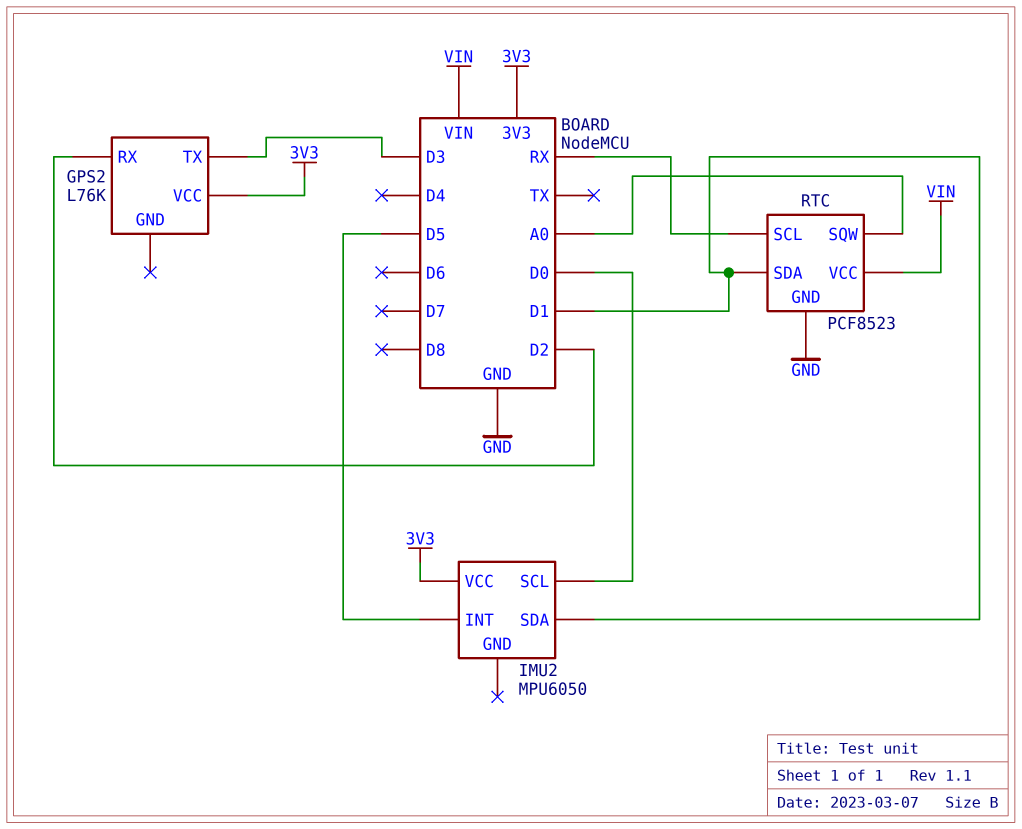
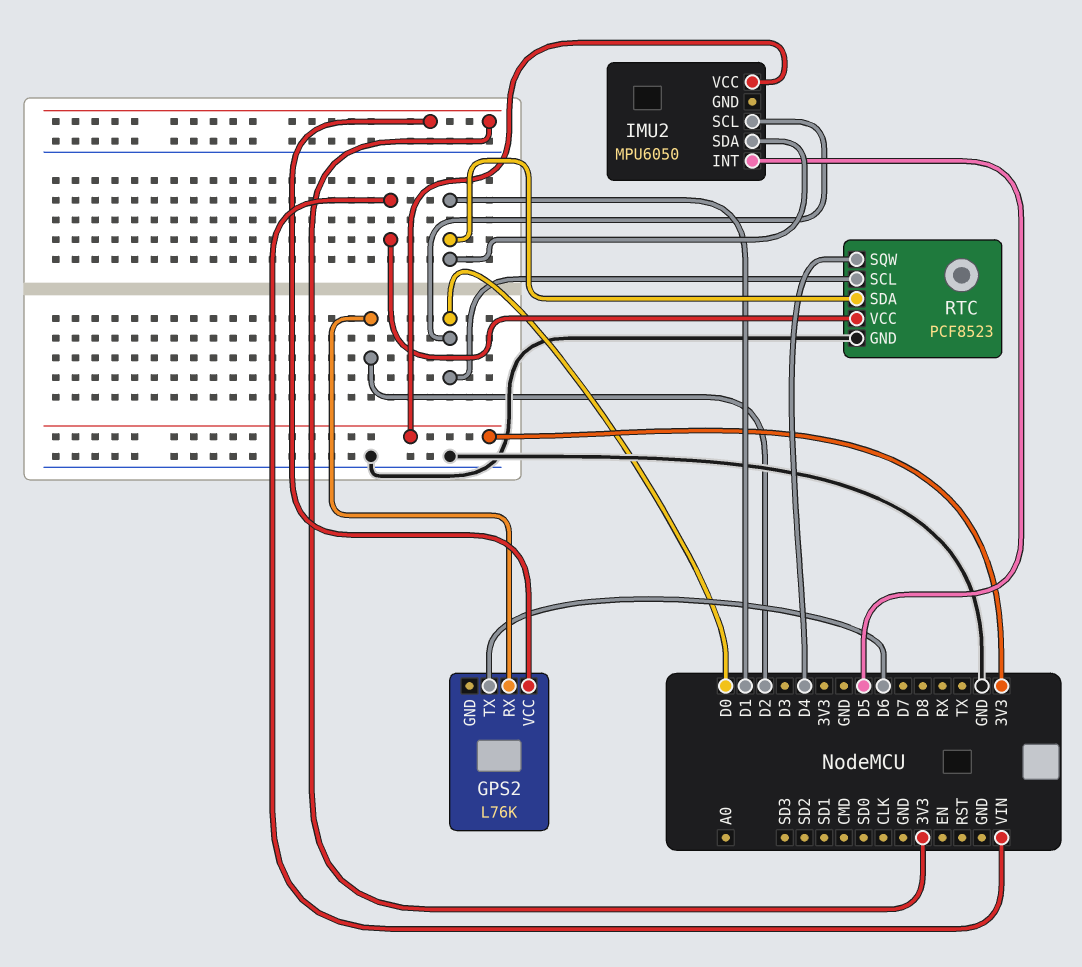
GPS2 pin TX: D3 -> D6
RTC pin SCL: RX -> D0
RTC pin SQW: A0 -> D4

